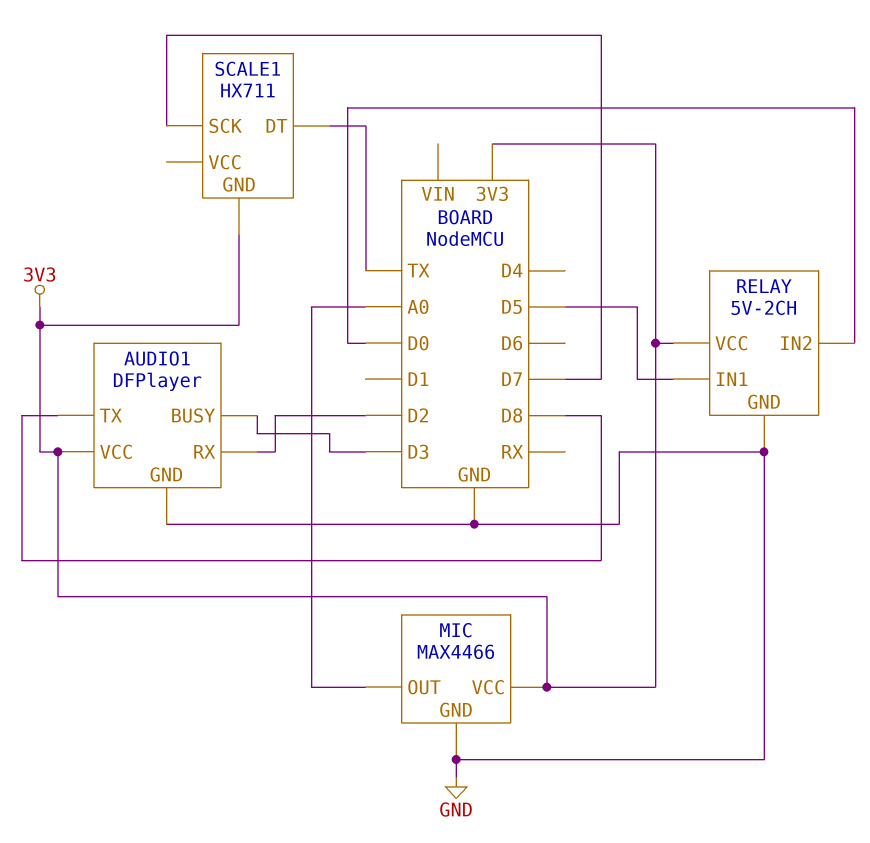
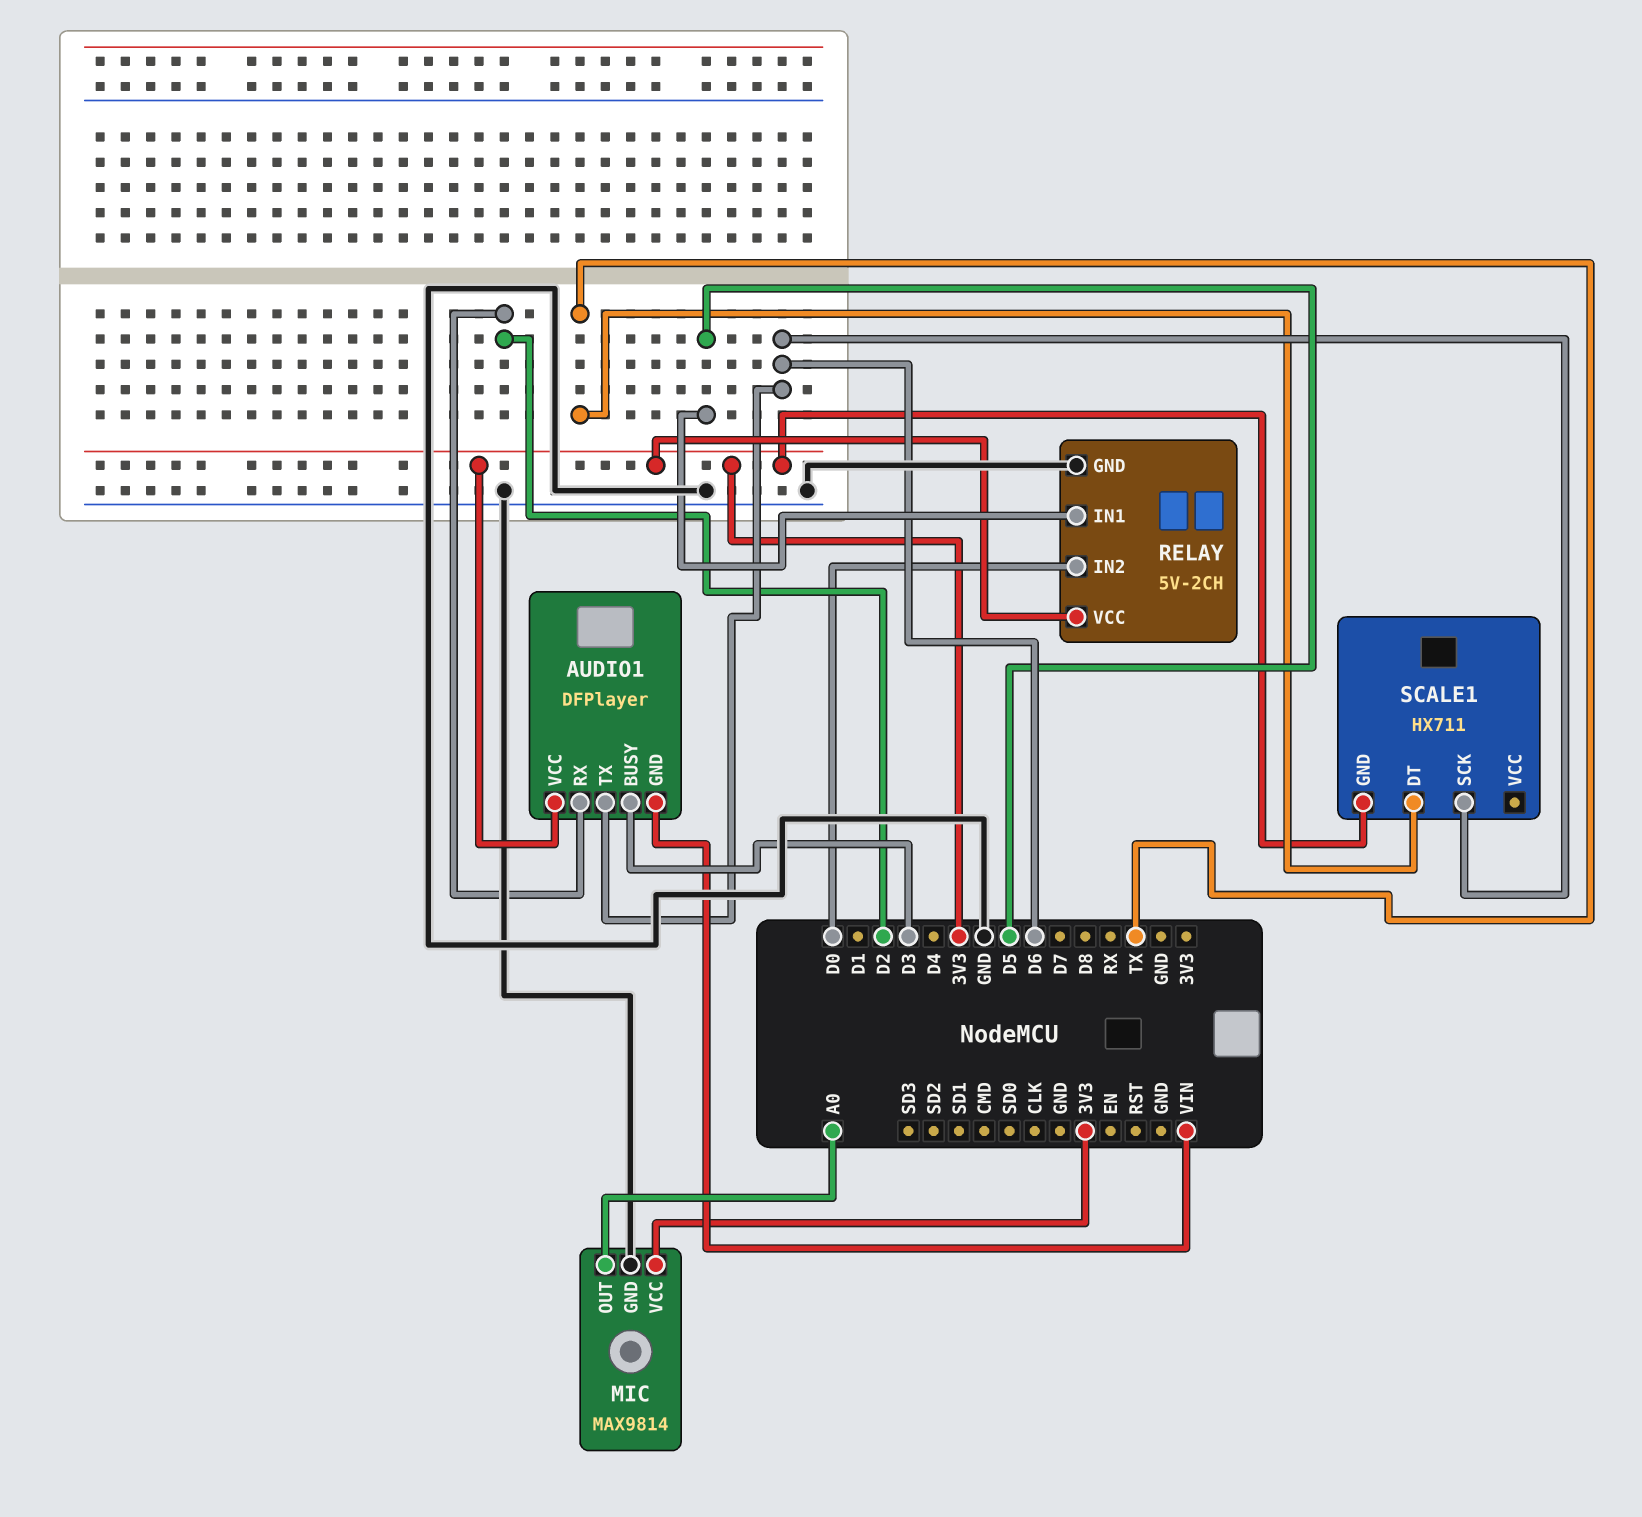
AUDIO1 pin GND: GND -> VIN
AUDIO1 pin TX: D8 -> D6
MIC: MAX4466 -> MAX9814
SCALE1 pin SCK: D7 -> D6

